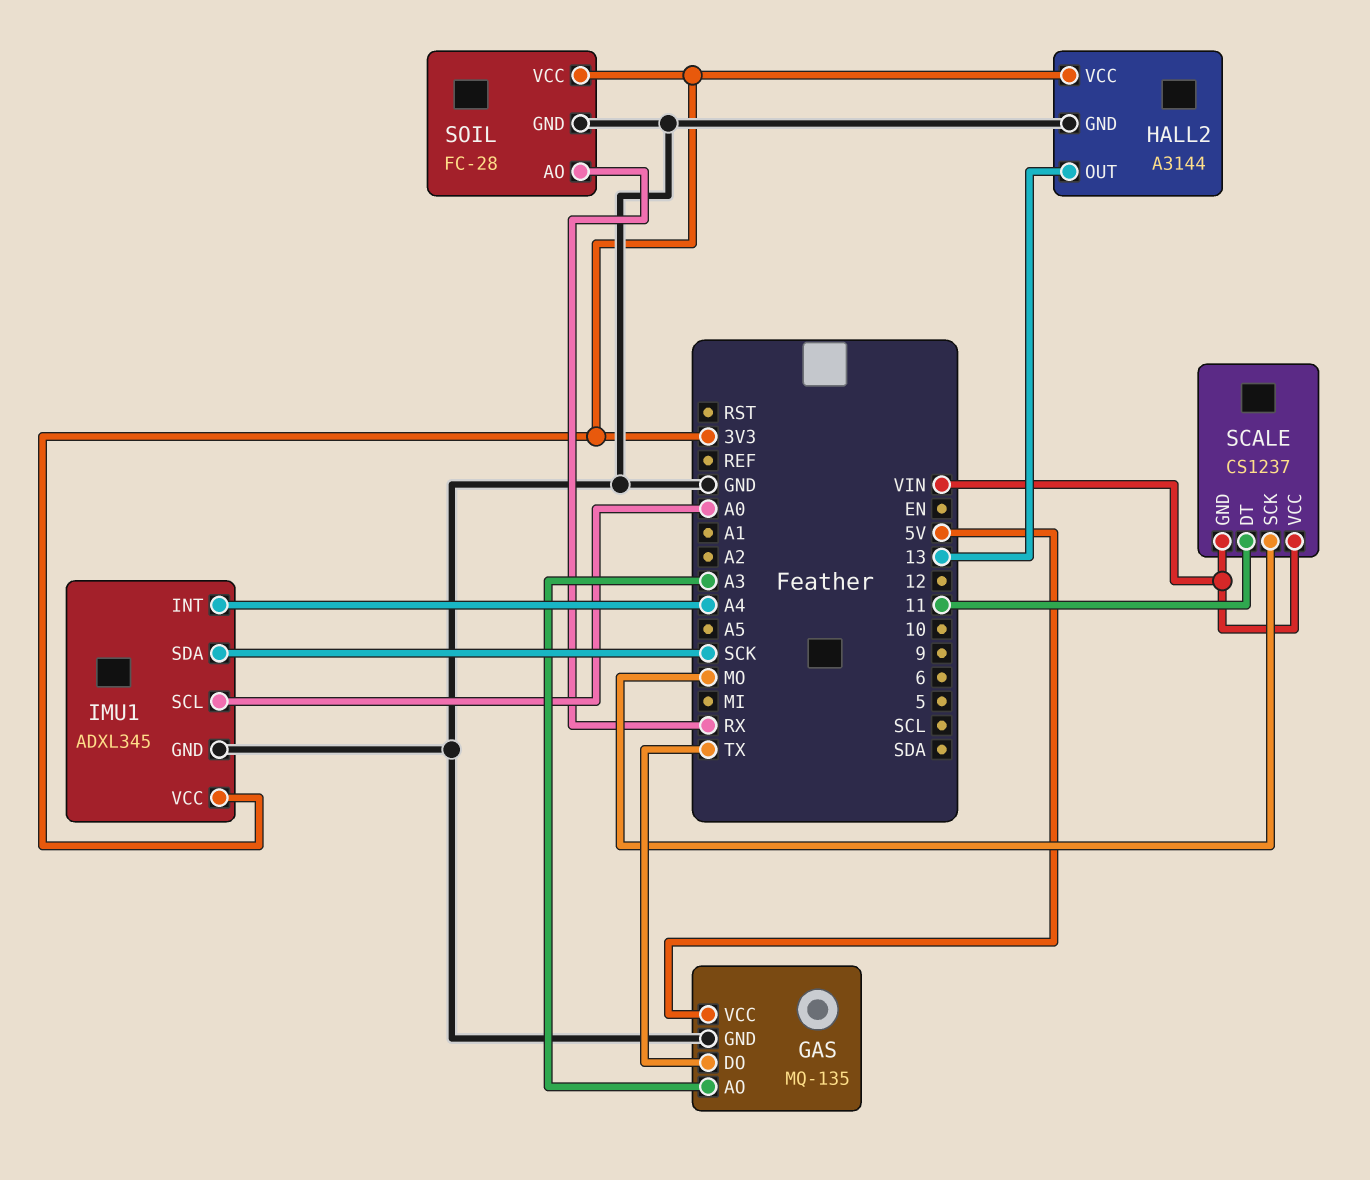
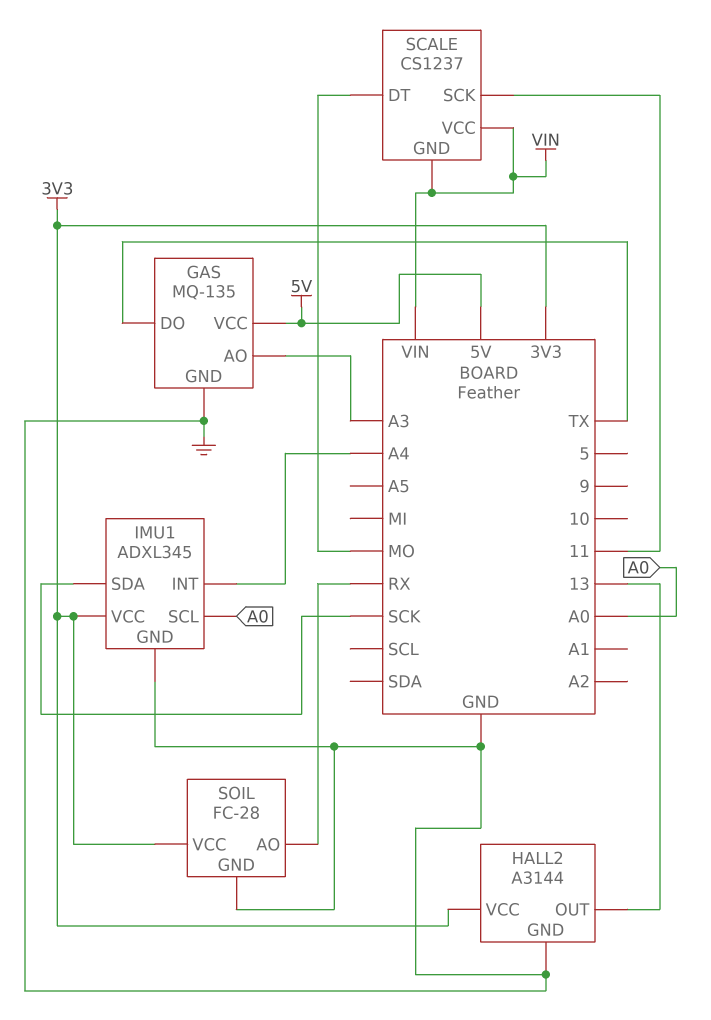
SCALE pin DT: 11 -> MO
SCALE pin SCK: MO -> 11

